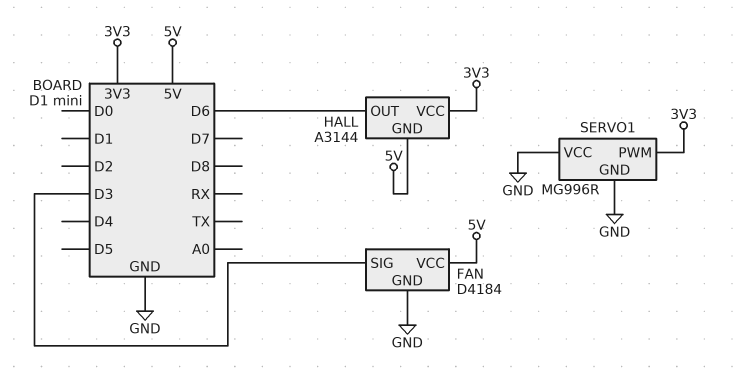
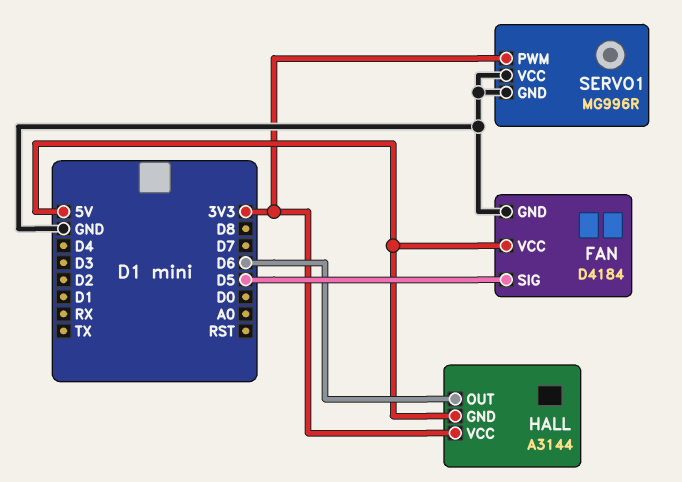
FAN pin SIG: D3 -> D5

